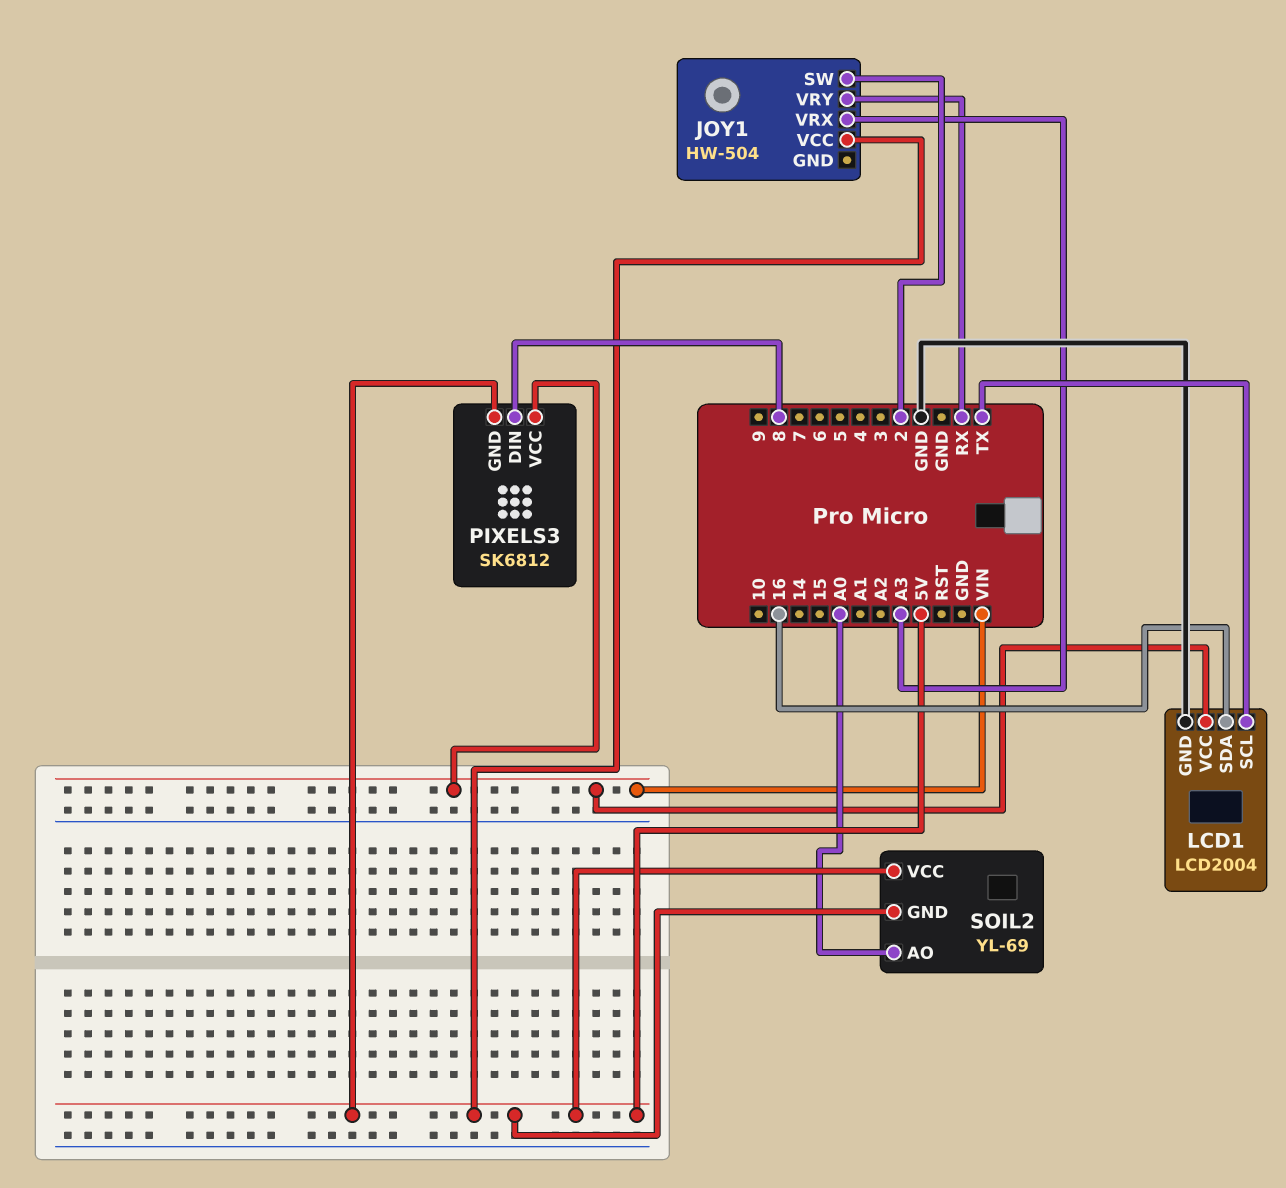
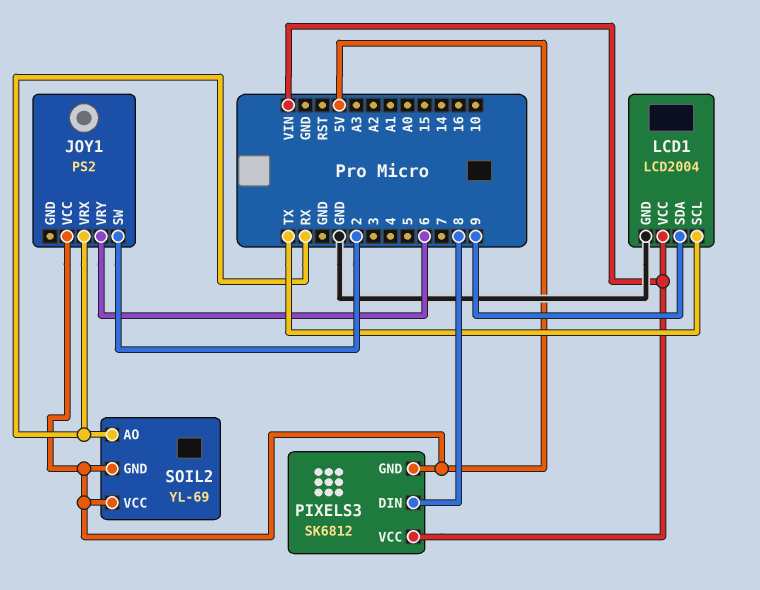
JOY1: HW-504 -> PS2
JOY1 pin VRX: A3 -> RX
JOY1 pin VRY: RX -> 6
LCD1 pin SDA: 16 -> 9
SOIL2 pin AO: A0 -> RX

